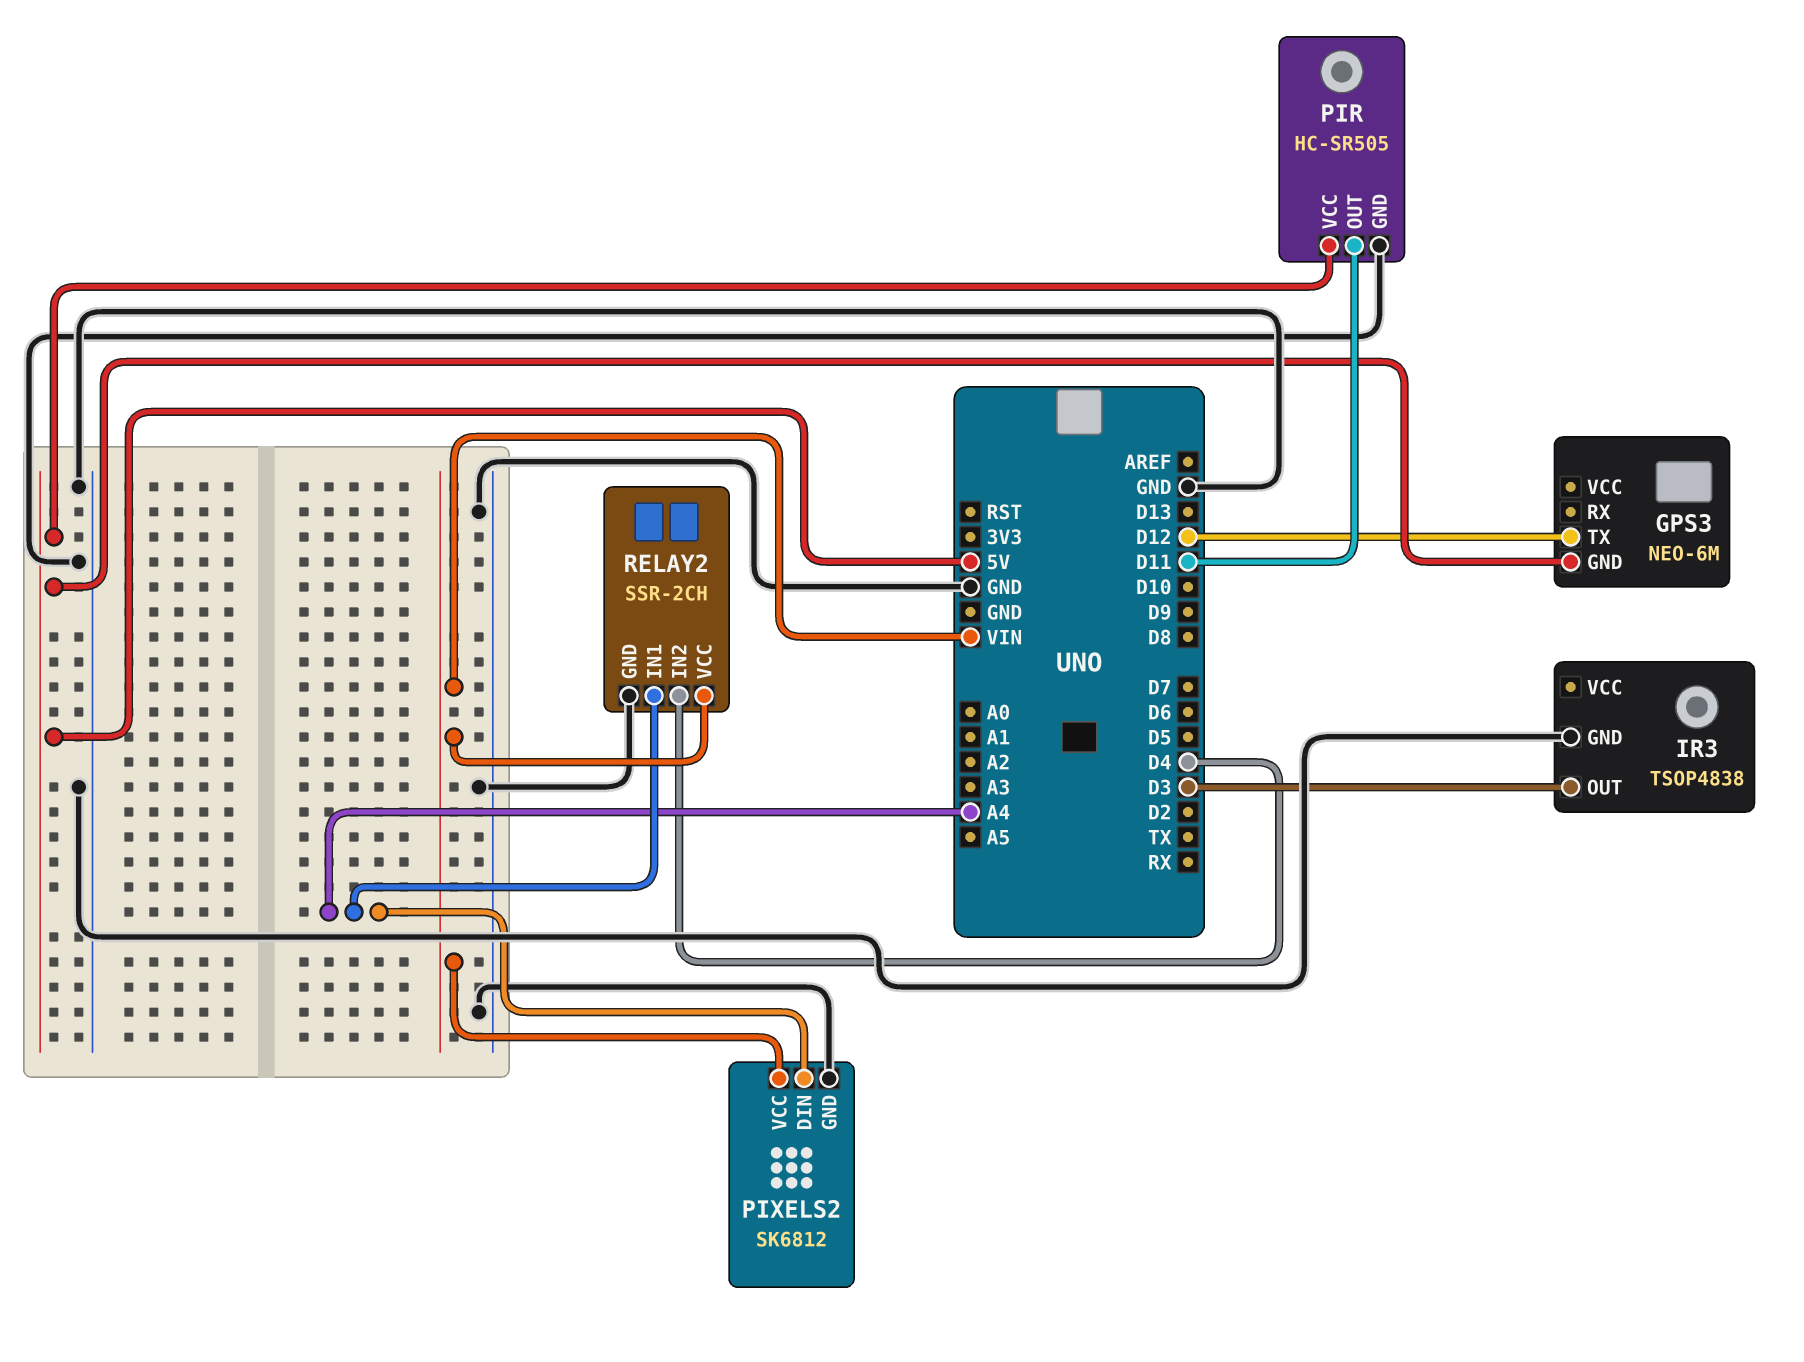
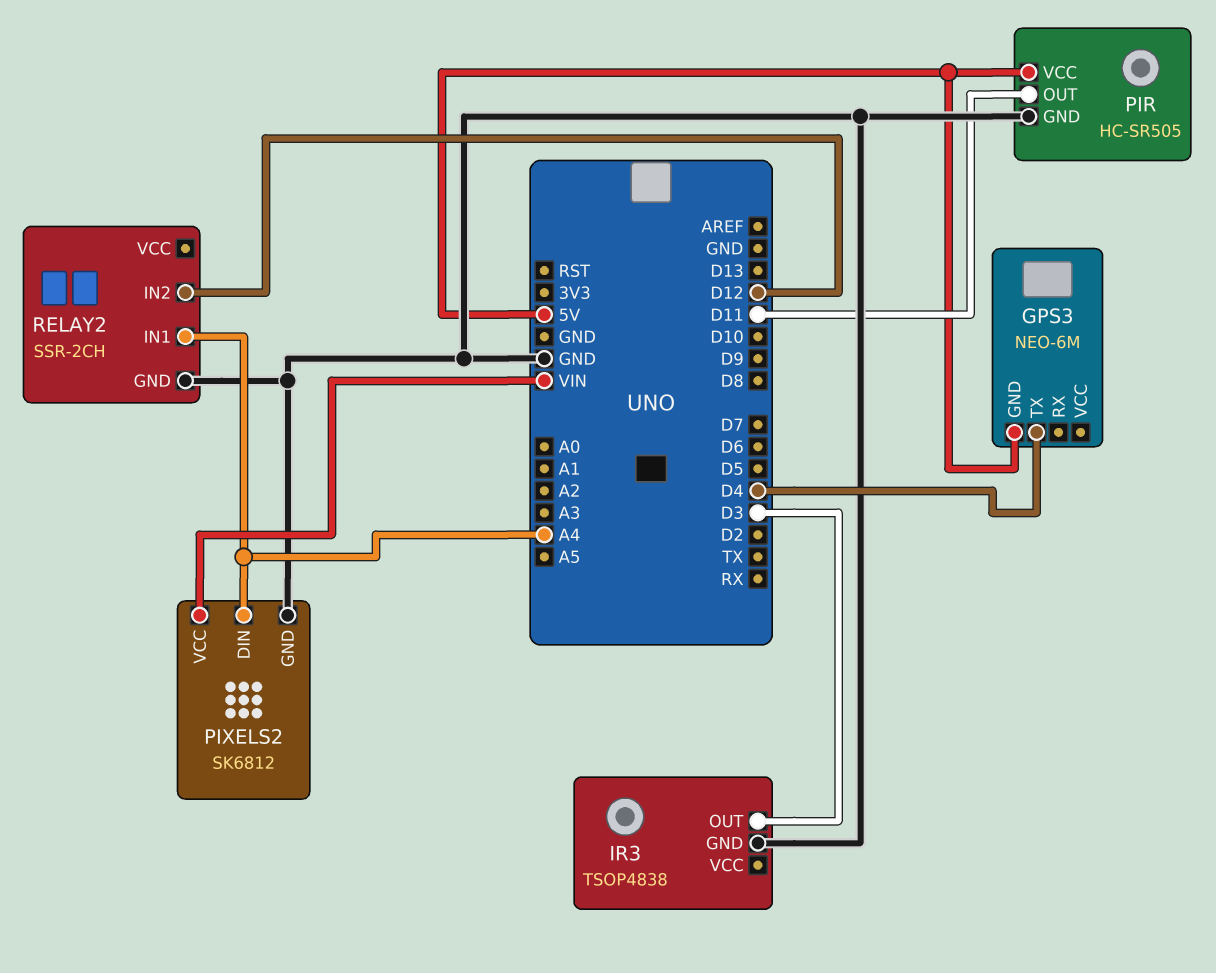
GPS3 pin TX: D12 -> D4
RELAY2 pin IN2: D4 -> D12
RELAY2 pin VCC: VIN -> none

